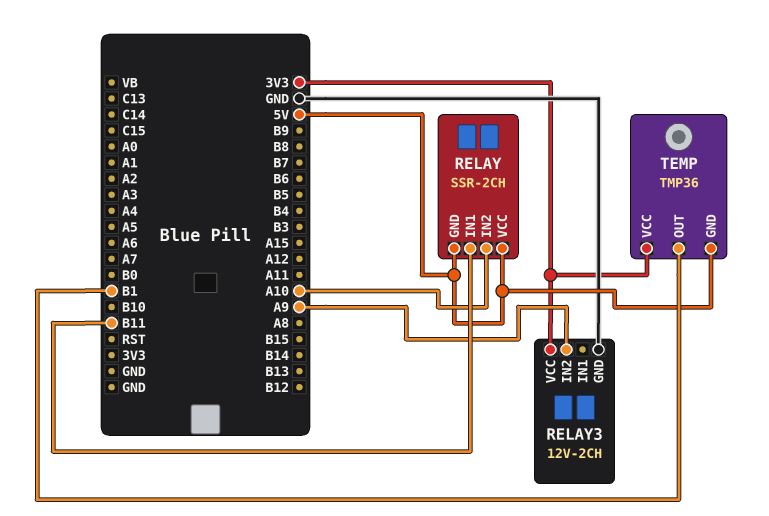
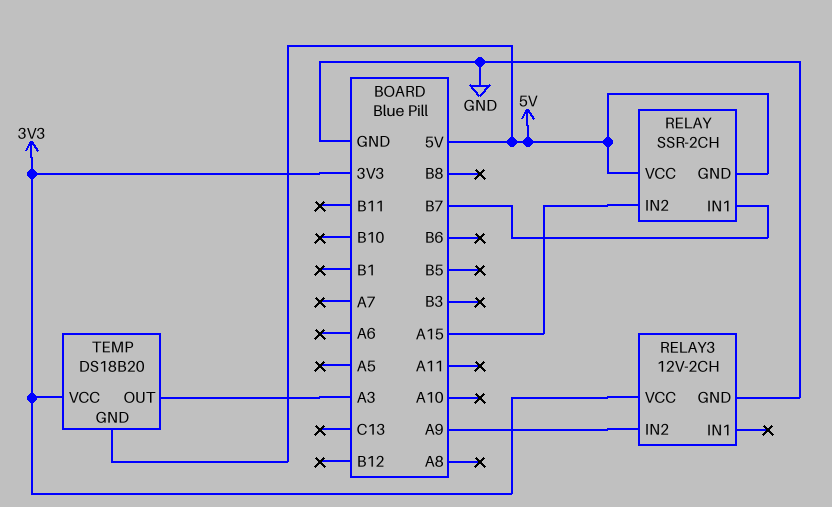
RELAY pin IN1: B11 -> B7
RELAY pin IN2: A10 -> A15
TEMP: TMP36 -> DS18B20
TEMP pin OUT: B1 -> A3

